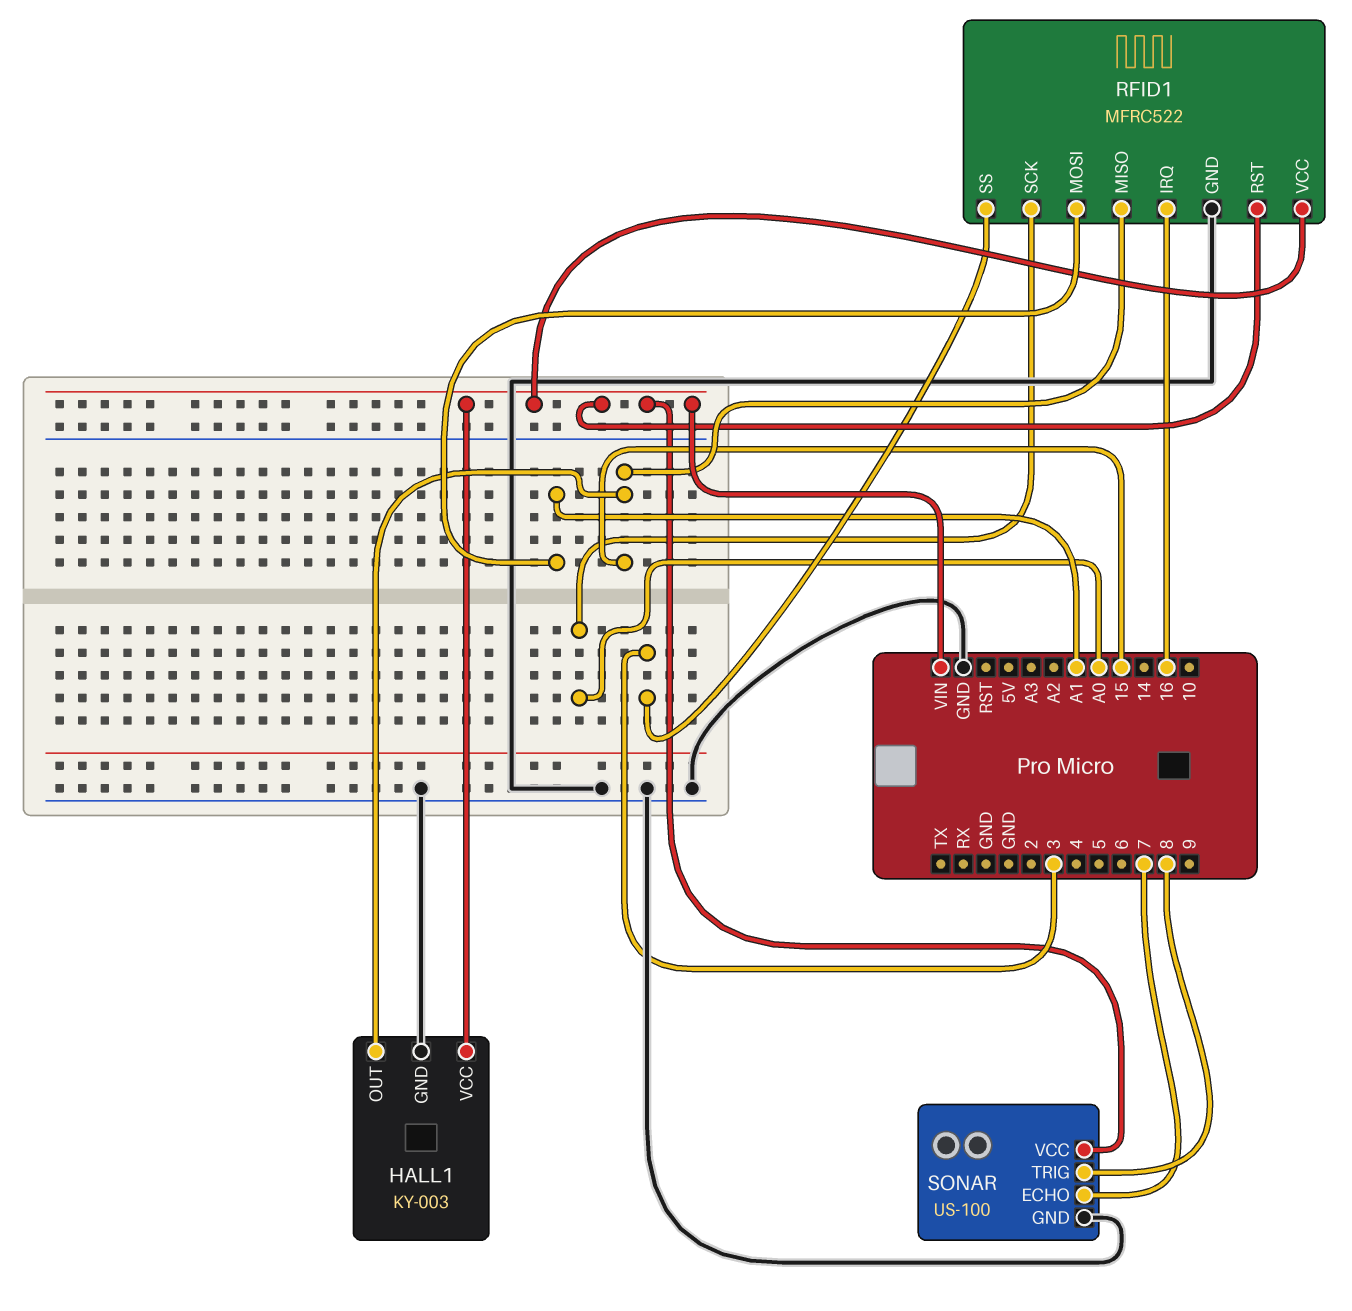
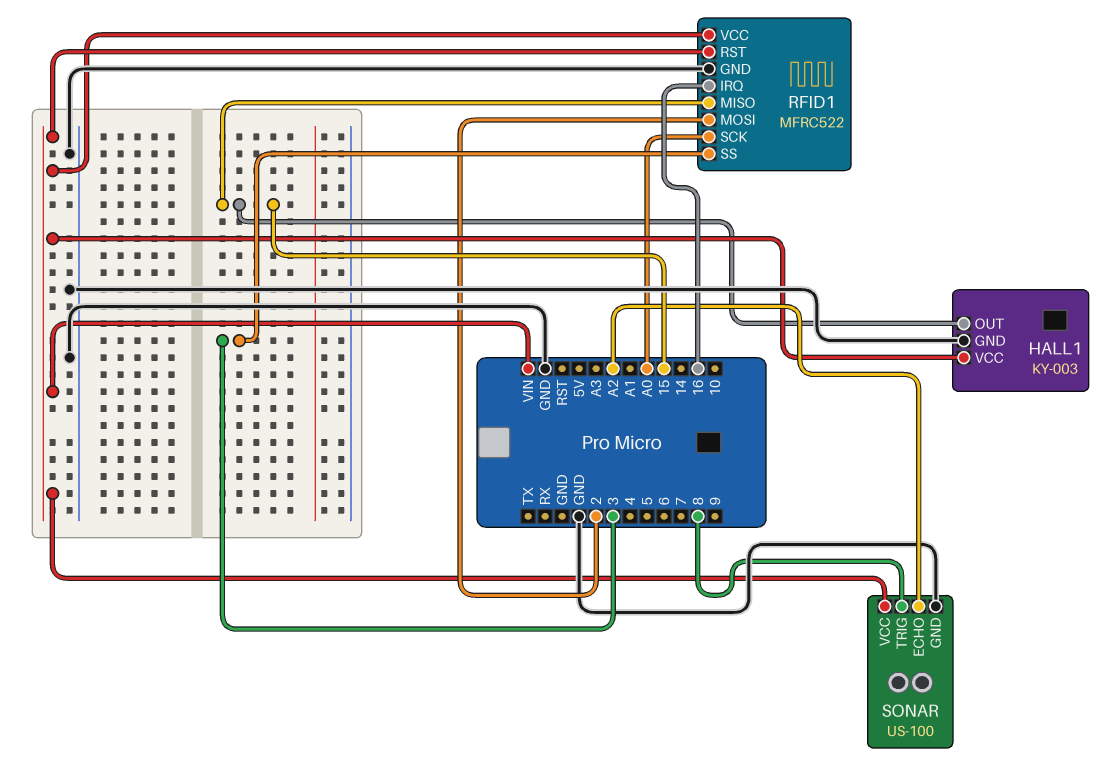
RFID1 pin MOSI: A1 -> 2
SONAR pin ECHO: 7 -> A2

